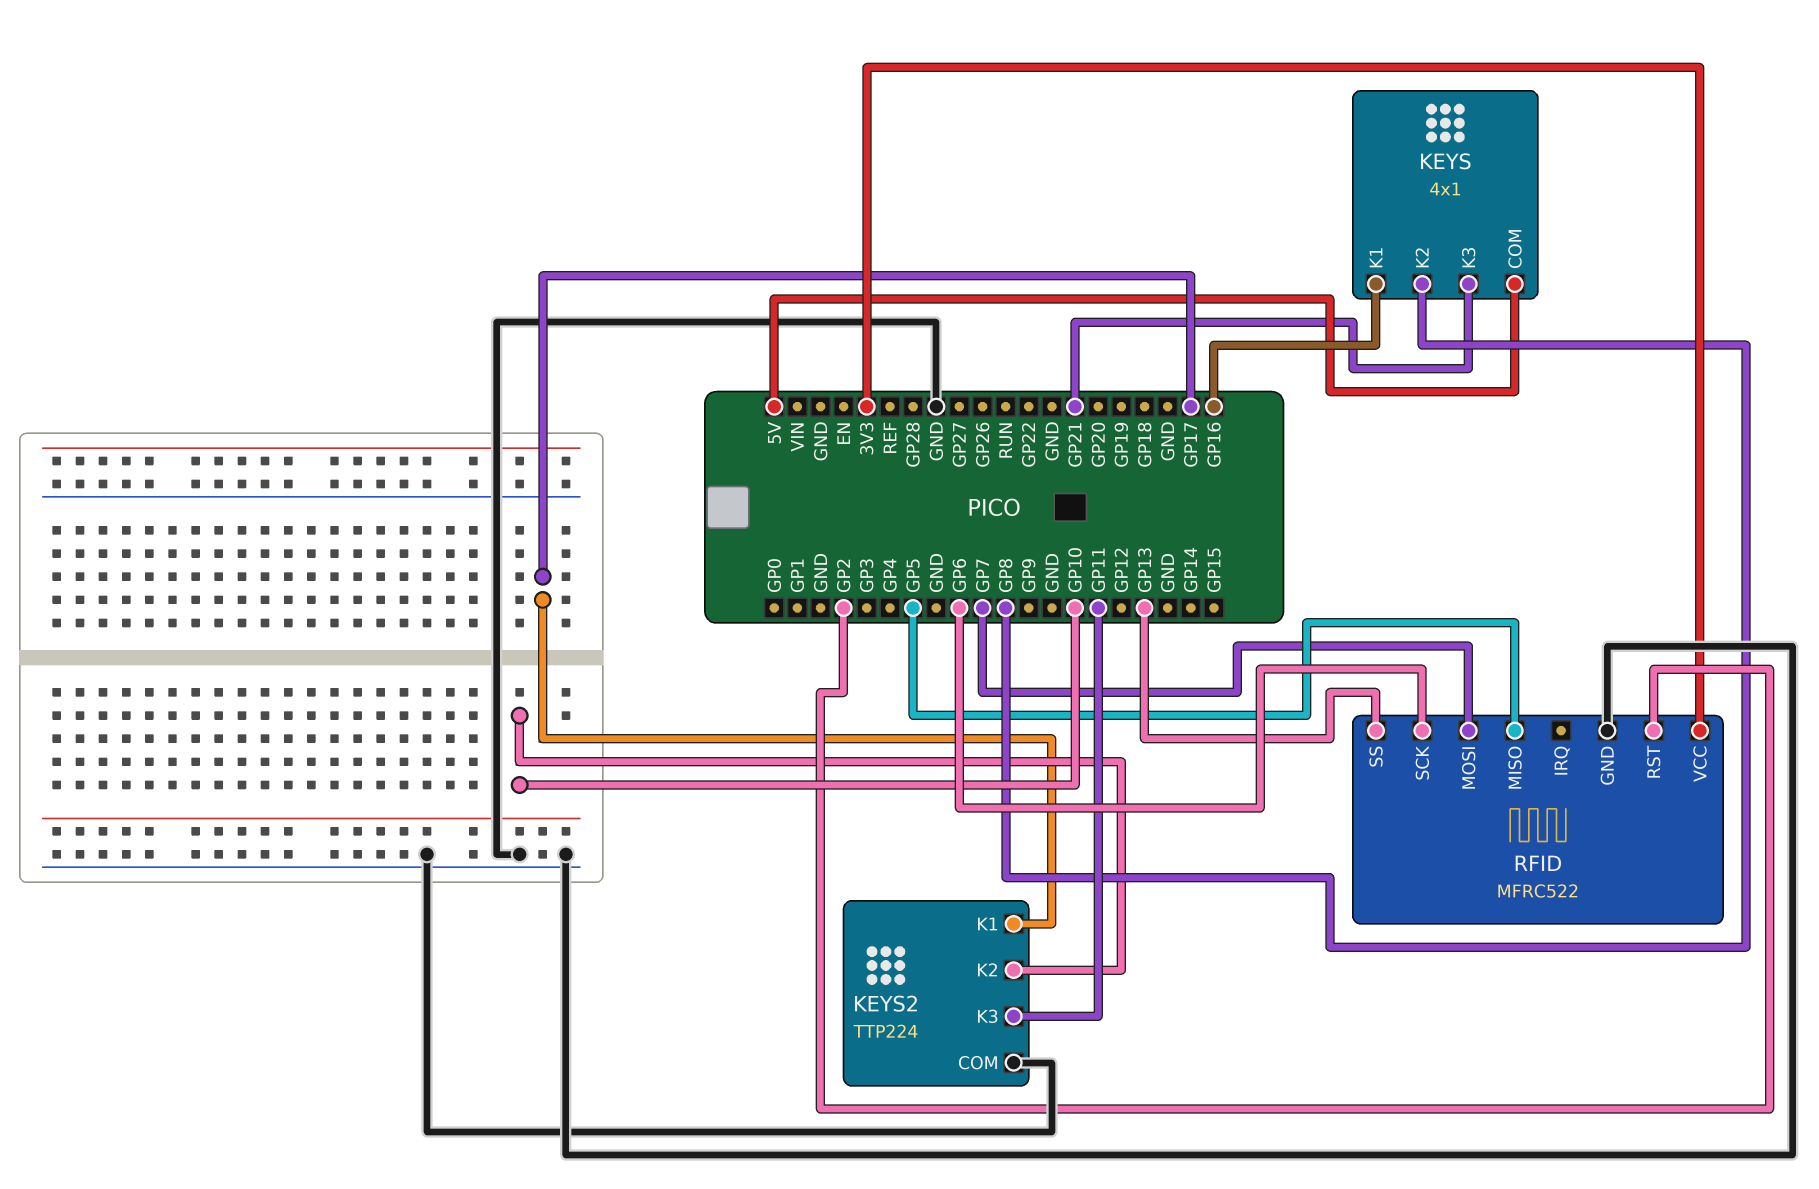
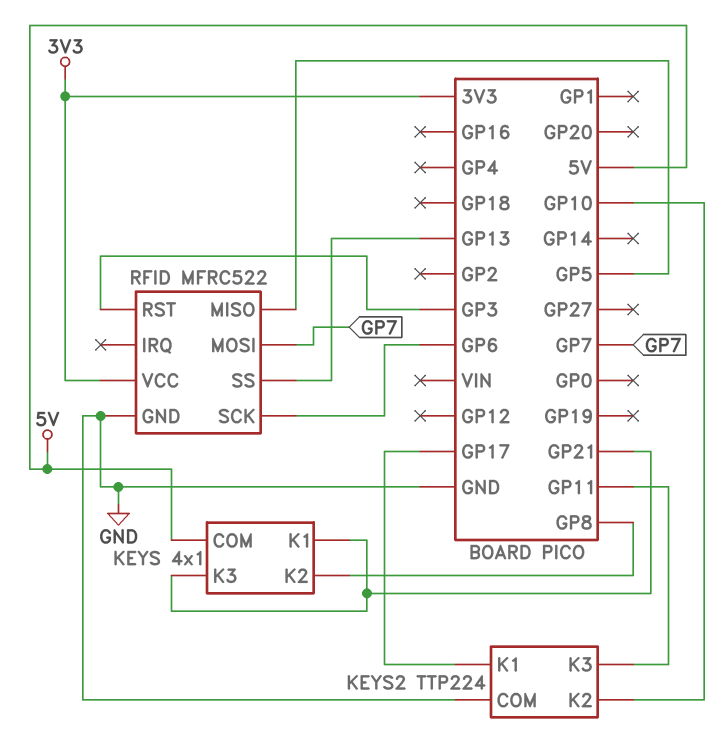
KEYS pin K1: GP16 -> GP21
RFID pin RST: GP2 -> GP3

